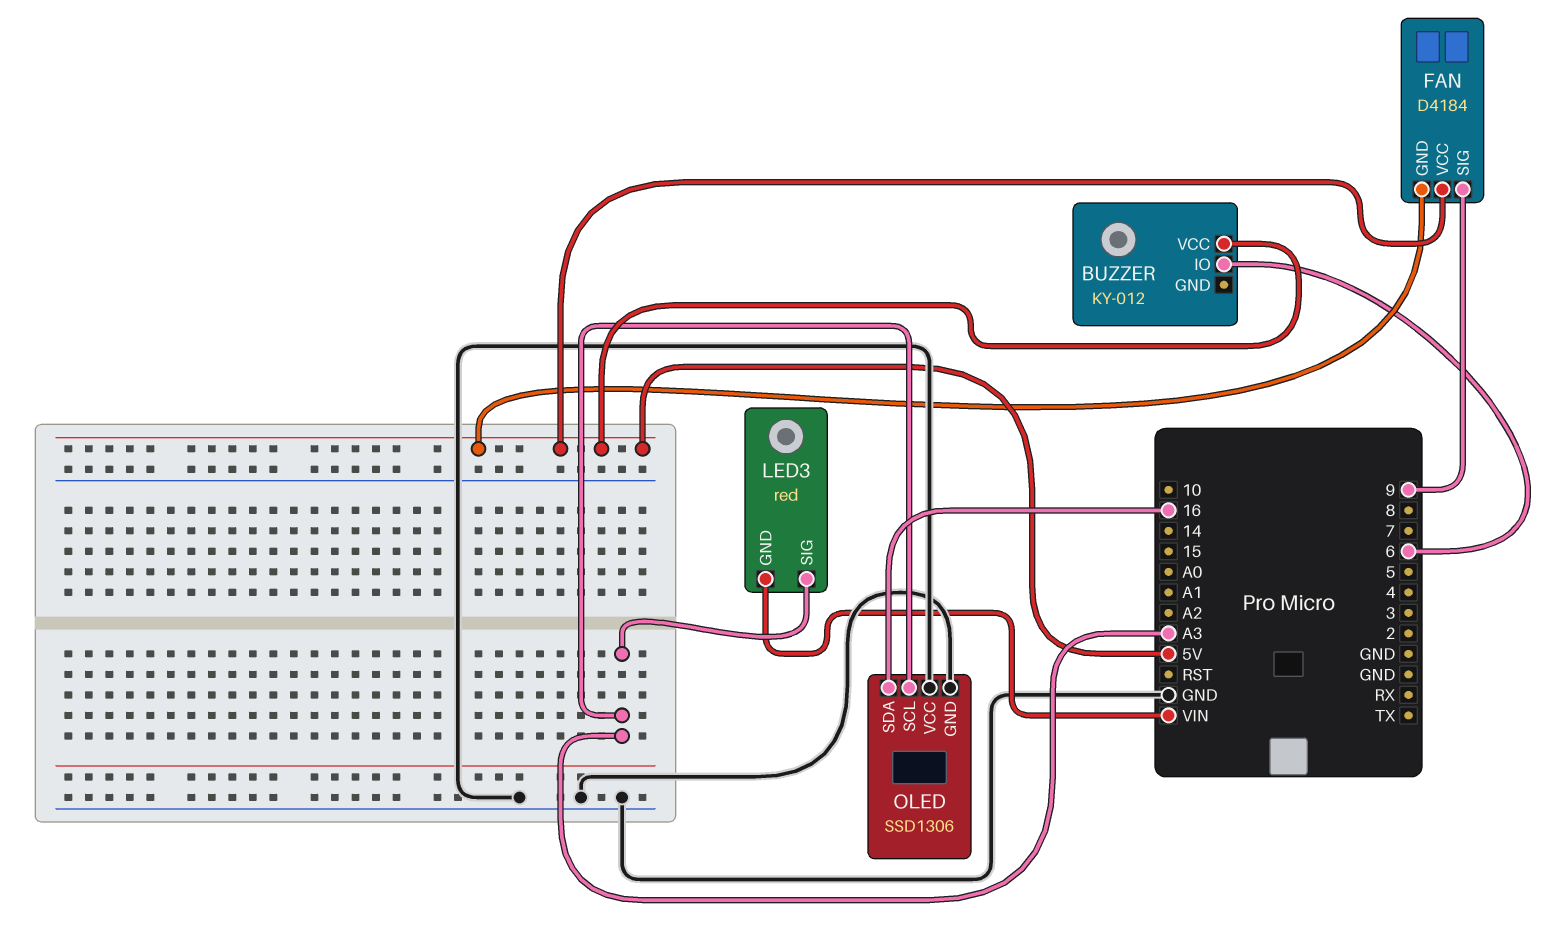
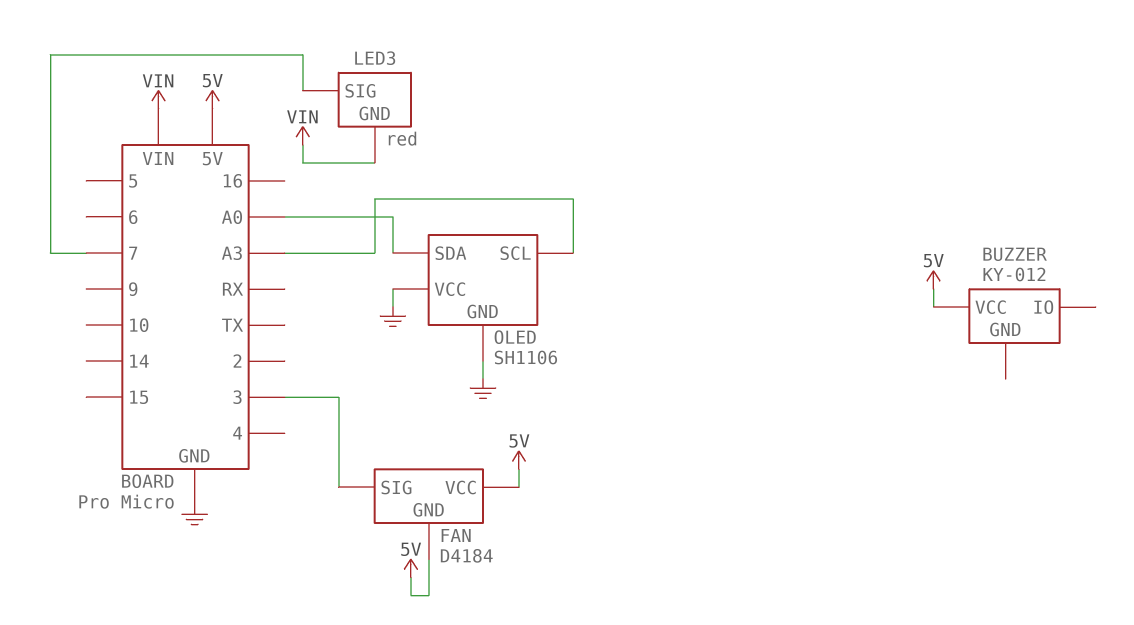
BUZZER pin IO: 6 -> none
FAN pin SIG: 9 -> 3
LED3 pin SIG: A3 -> 7
OLED: SSD1306 -> SH1106
OLED pin SDA: 16 -> A0

